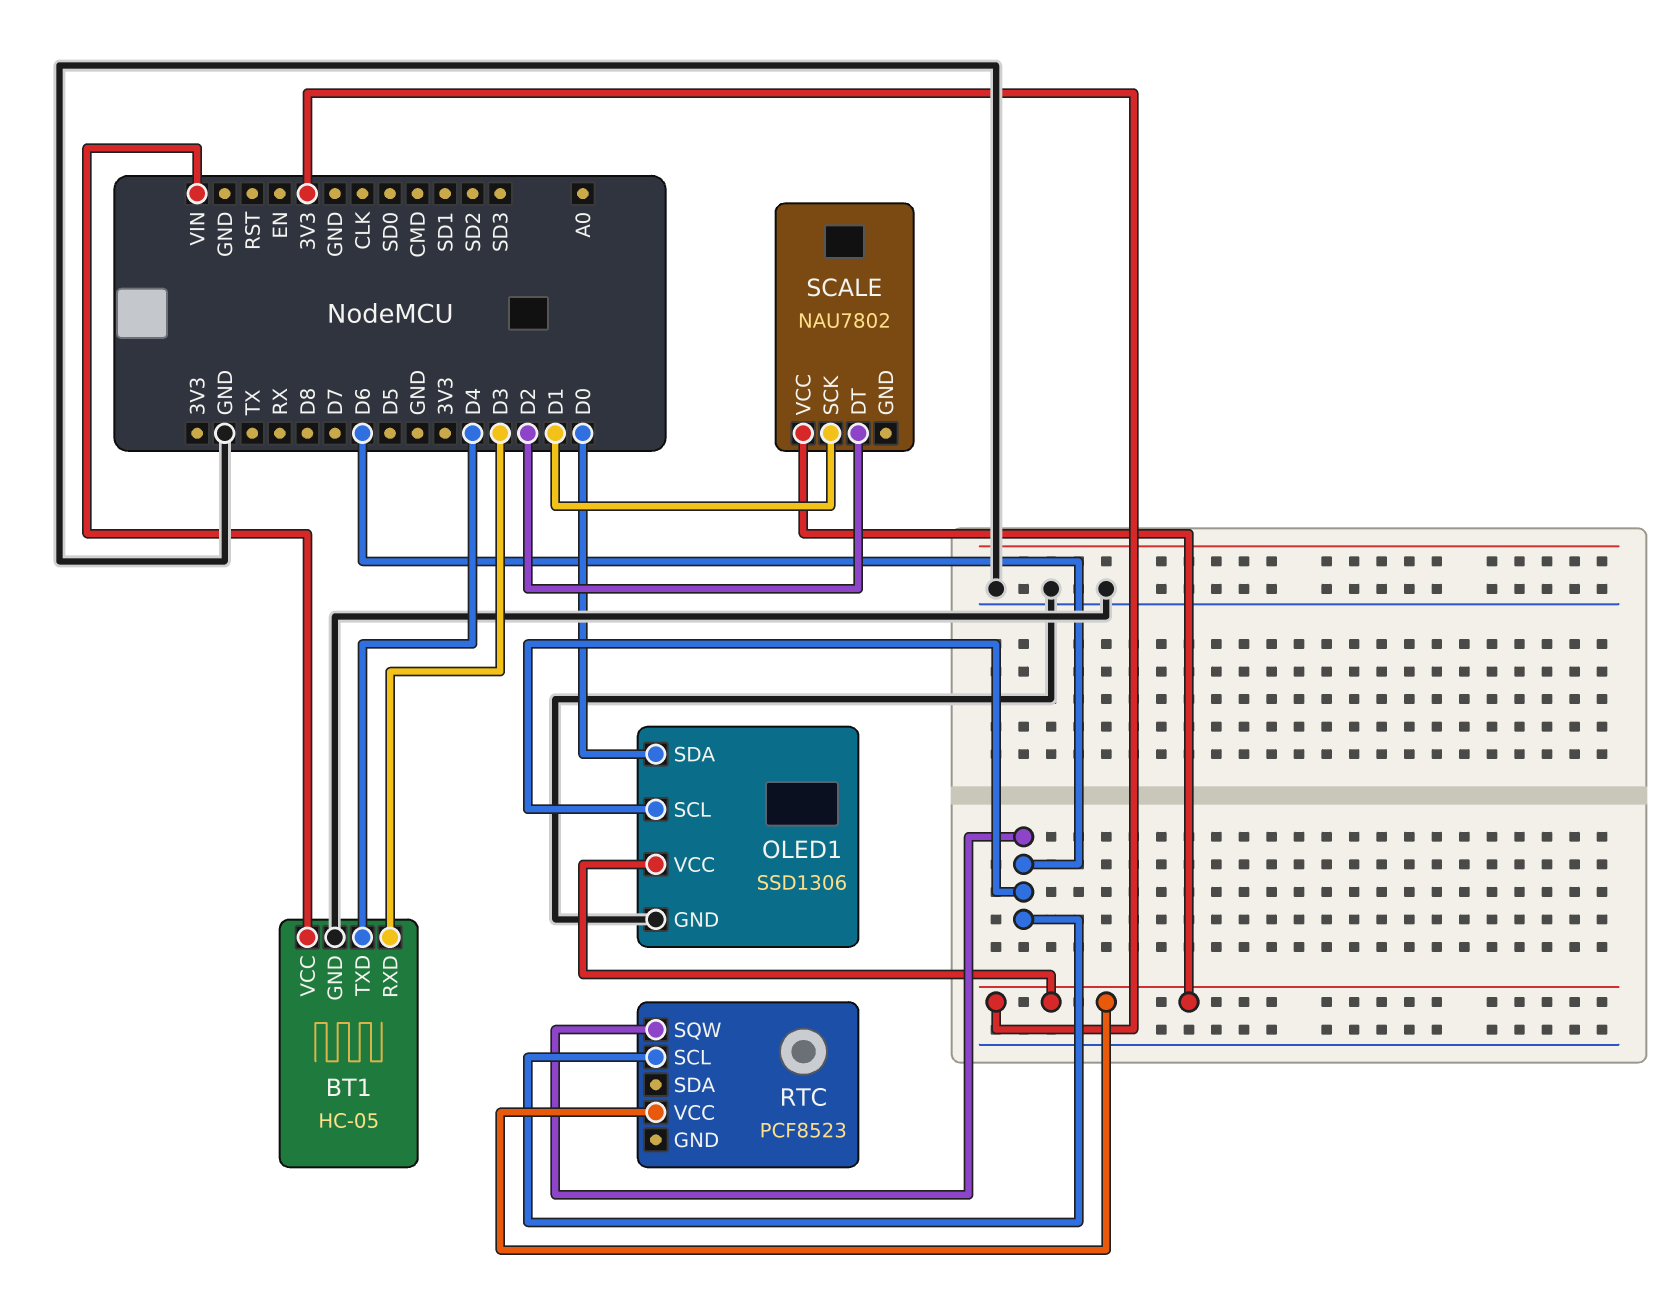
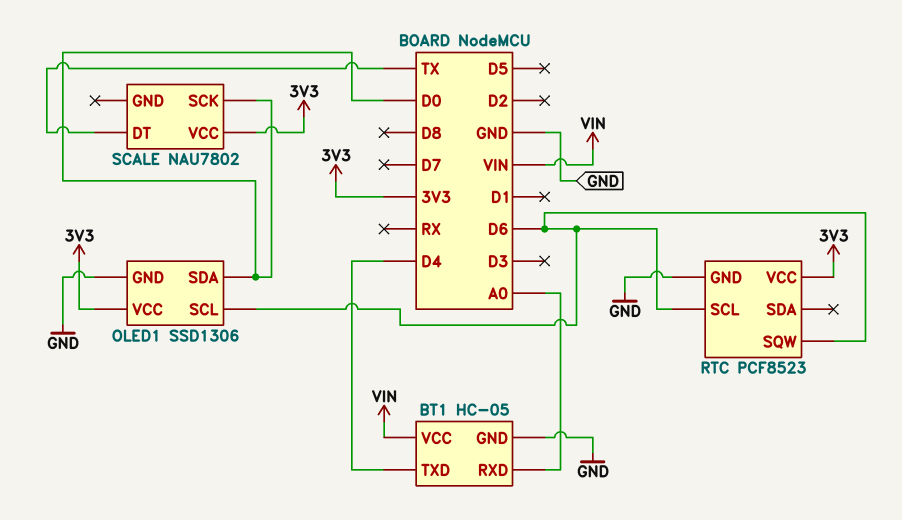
BT1 pin RXD: D3 -> A0
RTC pin GND: none -> GND
SCALE pin DT: D2 -> TX
SCALE pin SCK: D1 -> D0

